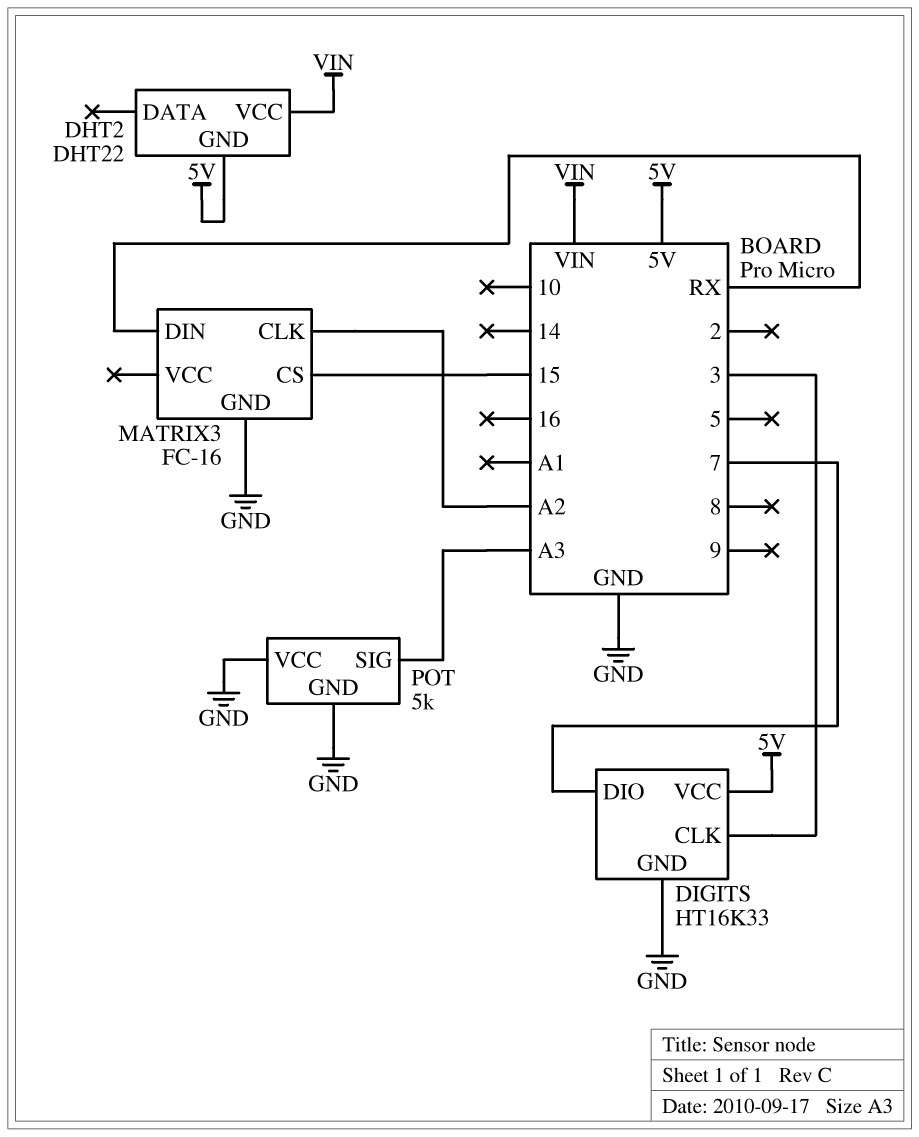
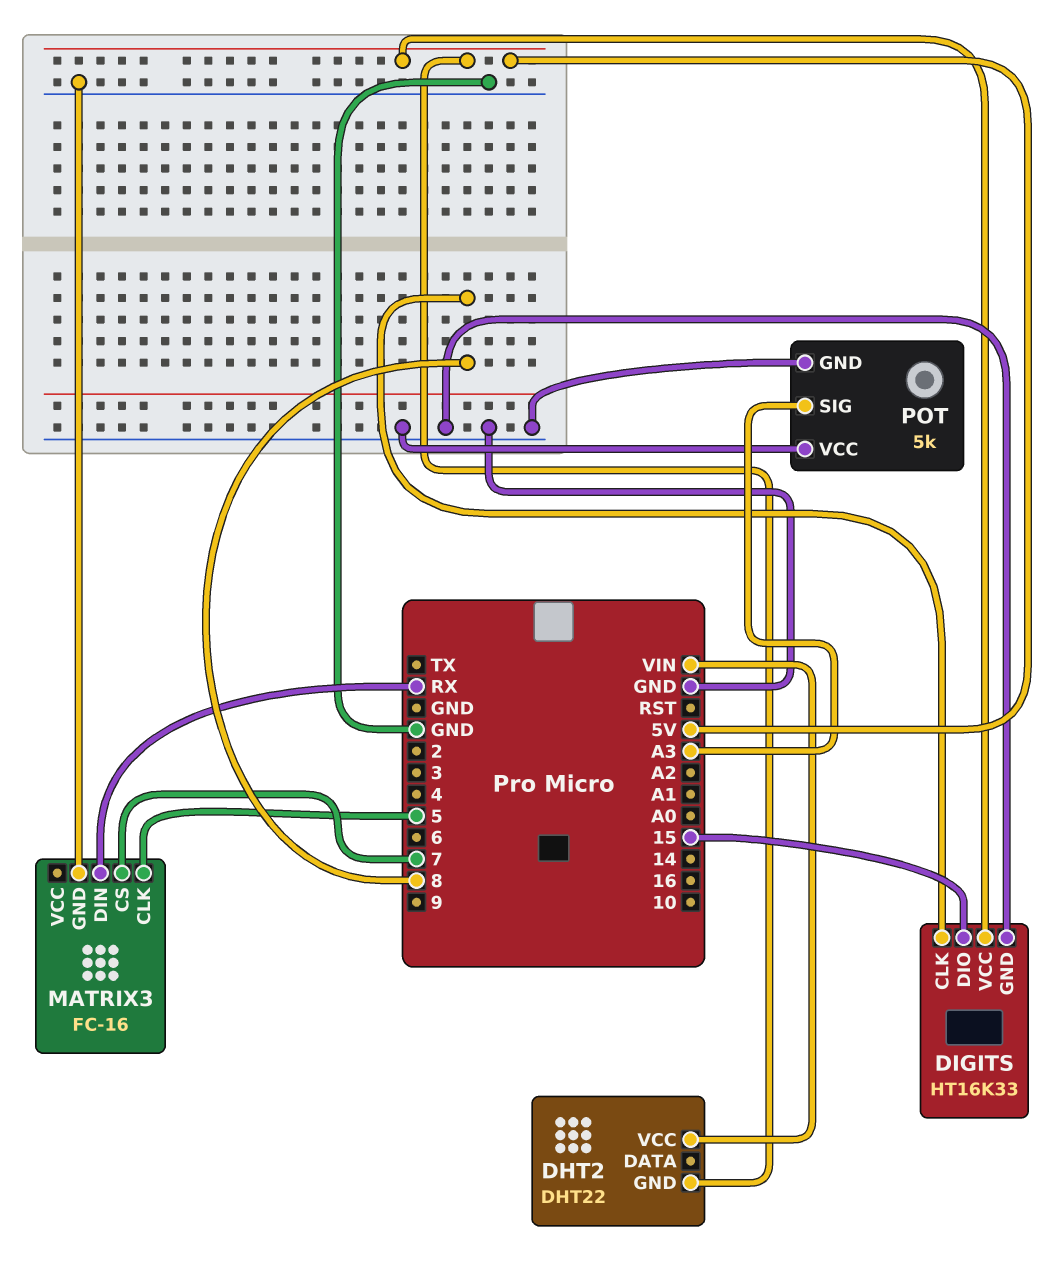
DIGITS pin CLK: 3 -> 8
DIGITS pin DIO: 7 -> 15
MATRIX3 pin CLK: A2 -> 5
MATRIX3 pin CS: 15 -> 7

